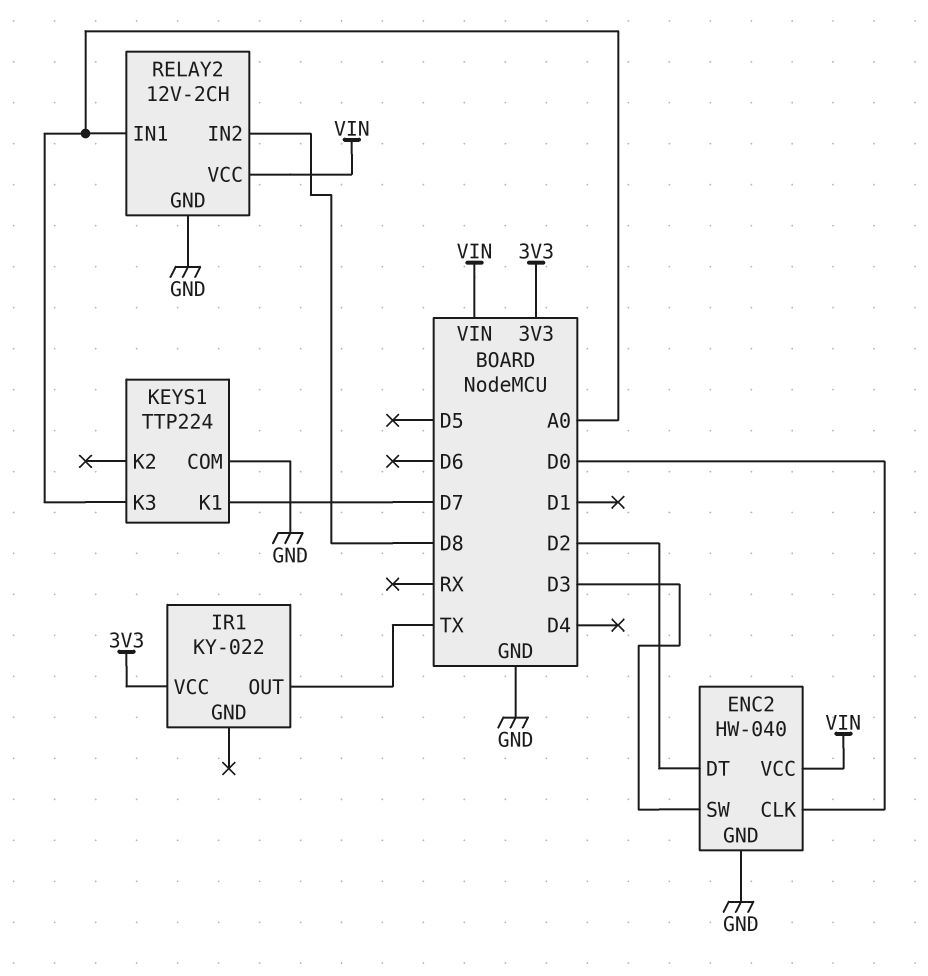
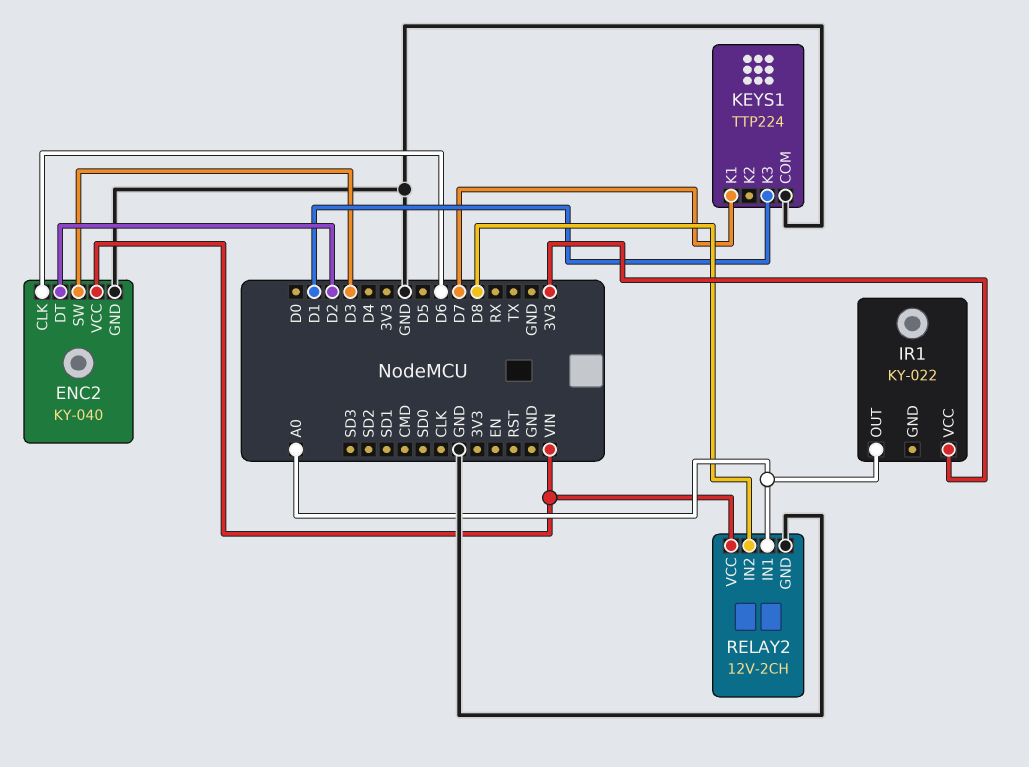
ENC2: HW-040 -> KY-040
ENC2 pin CLK: D0 -> D6
IR1 pin OUT: TX -> A0
KEYS1 pin K3: A0 -> D1

